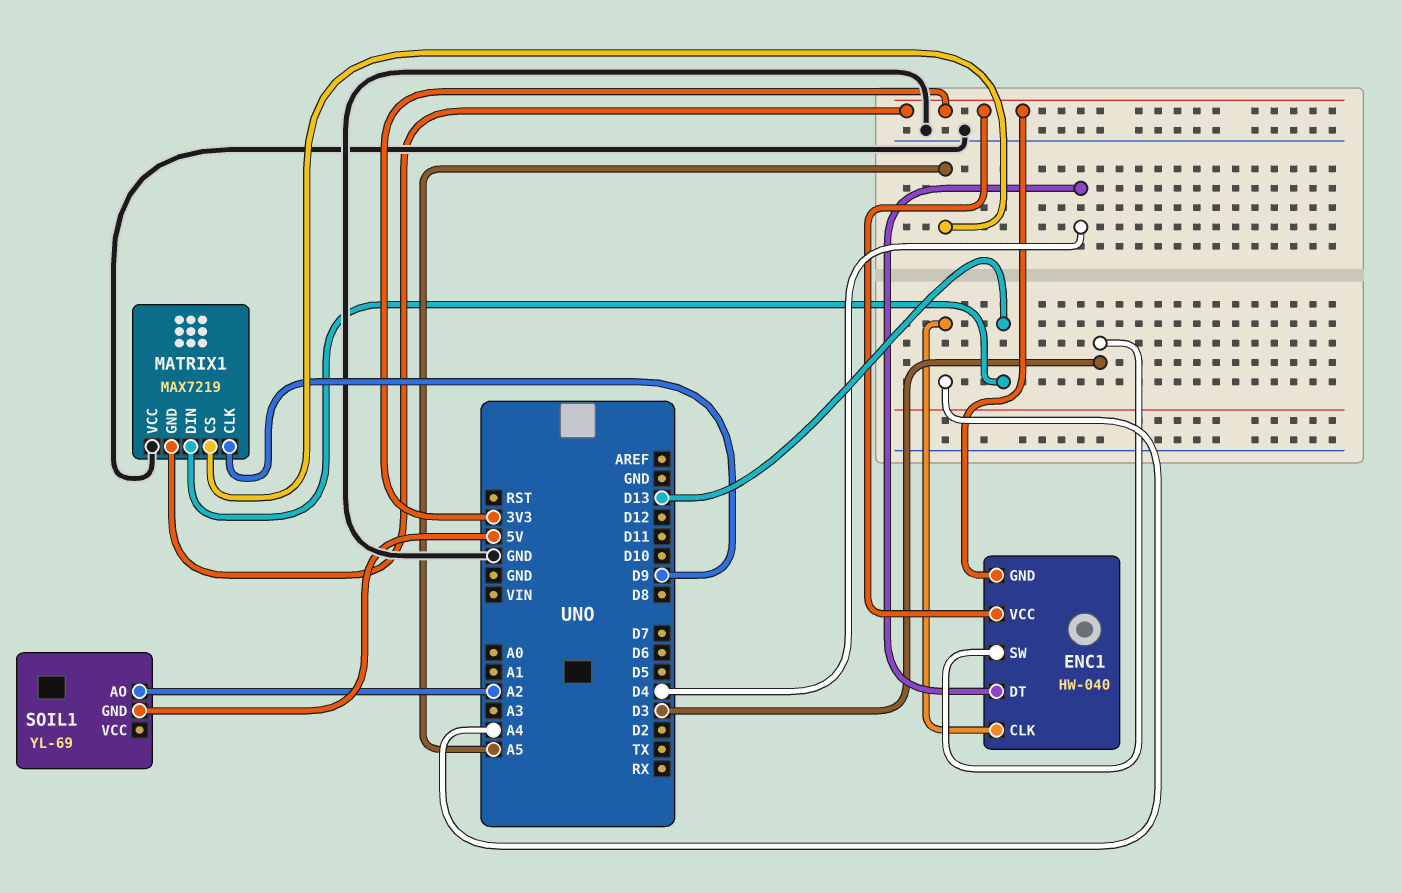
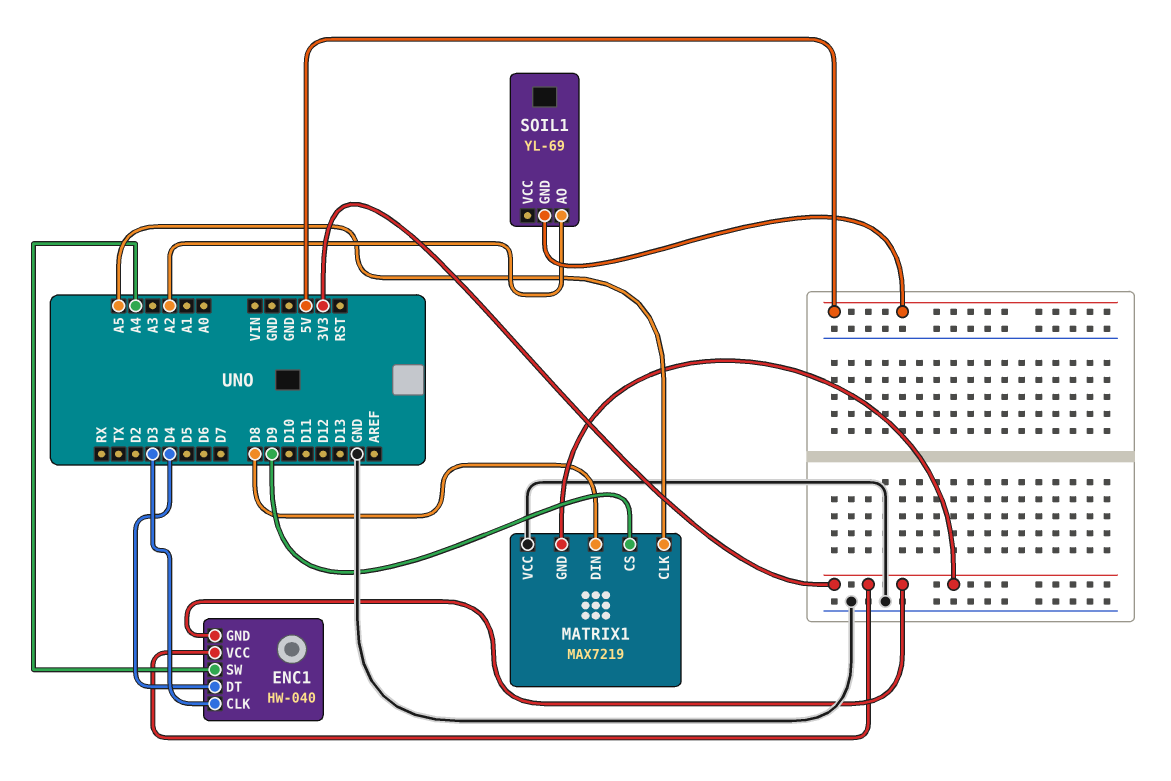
ENC1 pin CLK: A4 -> D3
ENC1 pin SW: D3 -> A4
MATRIX1 pin CLK: D9 -> A5
MATRIX1 pin CS: A5 -> D9
MATRIX1 pin DIN: D13 -> D8

